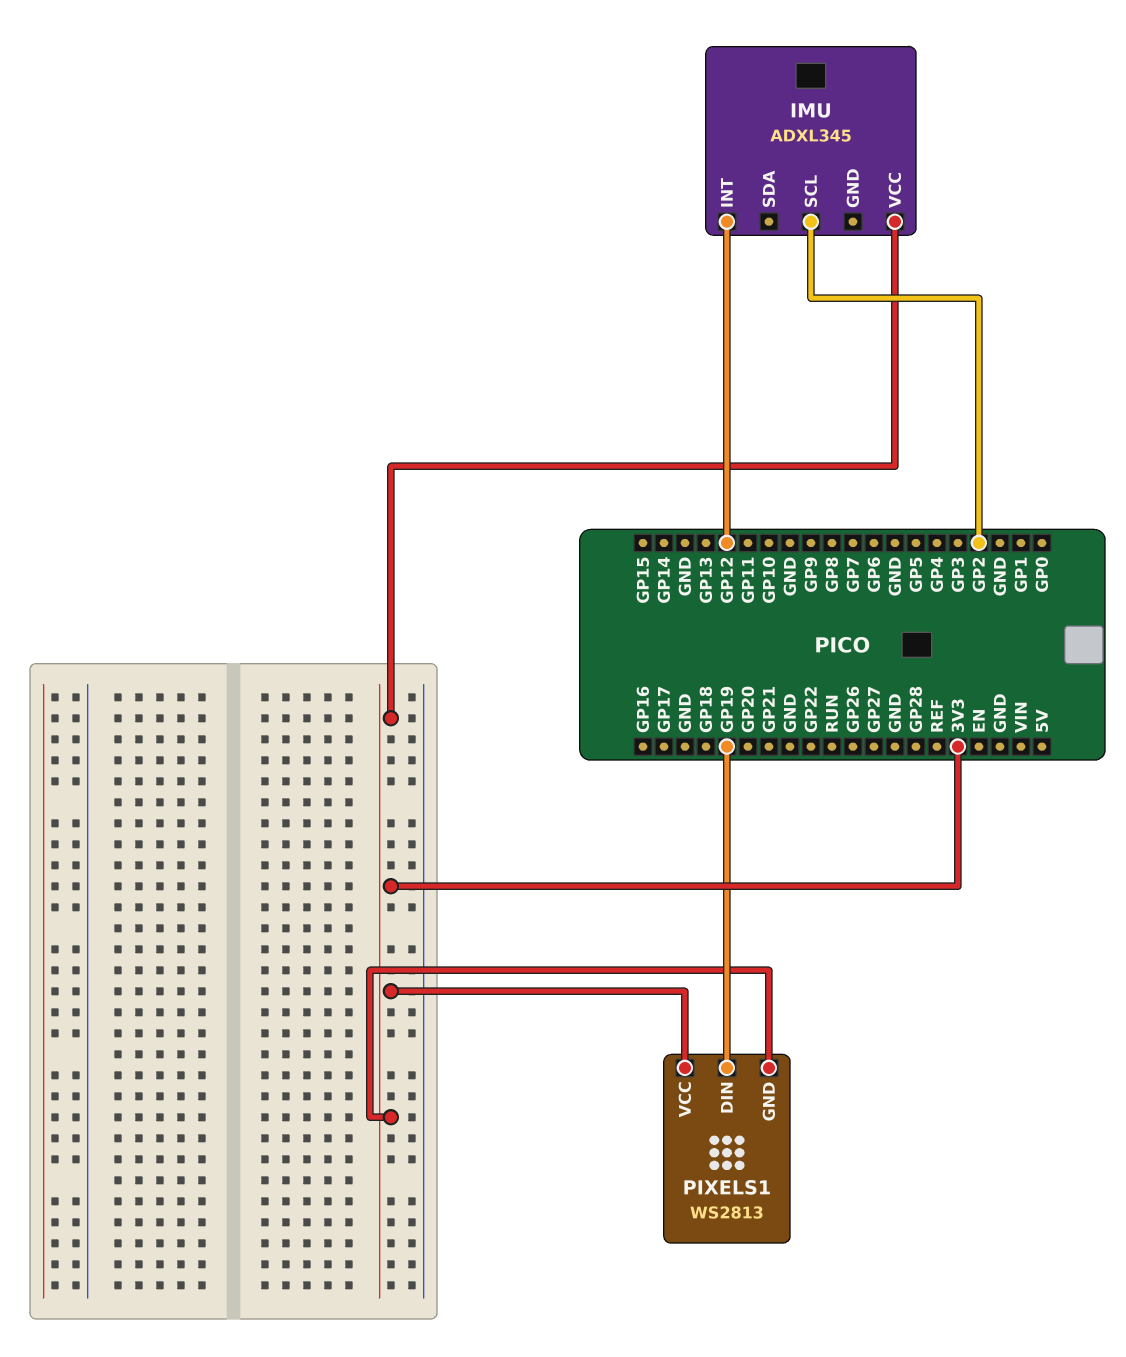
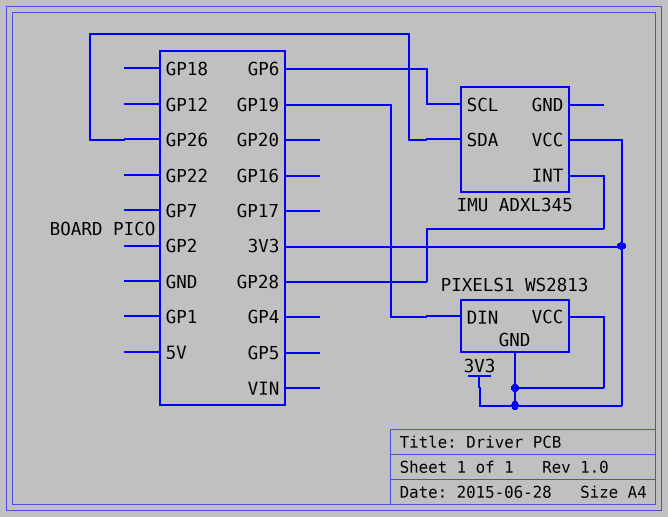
IMU pin INT: GP12 -> GP28
IMU pin SCL: GP2 -> GP6
IMU pin SDA: none -> GP26

